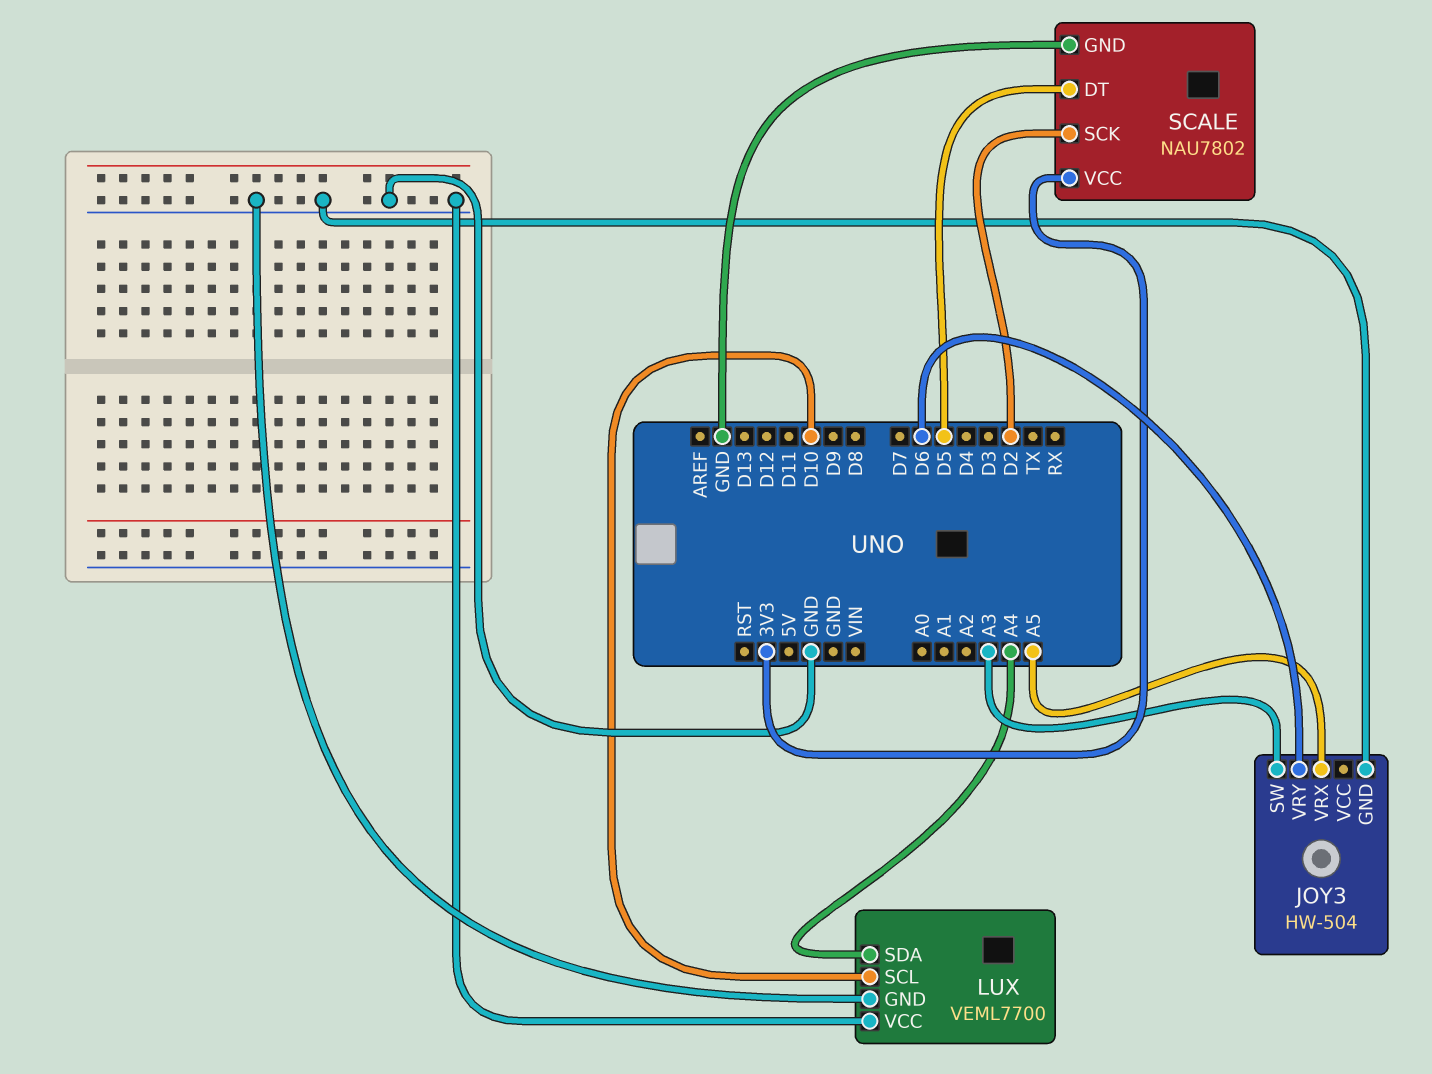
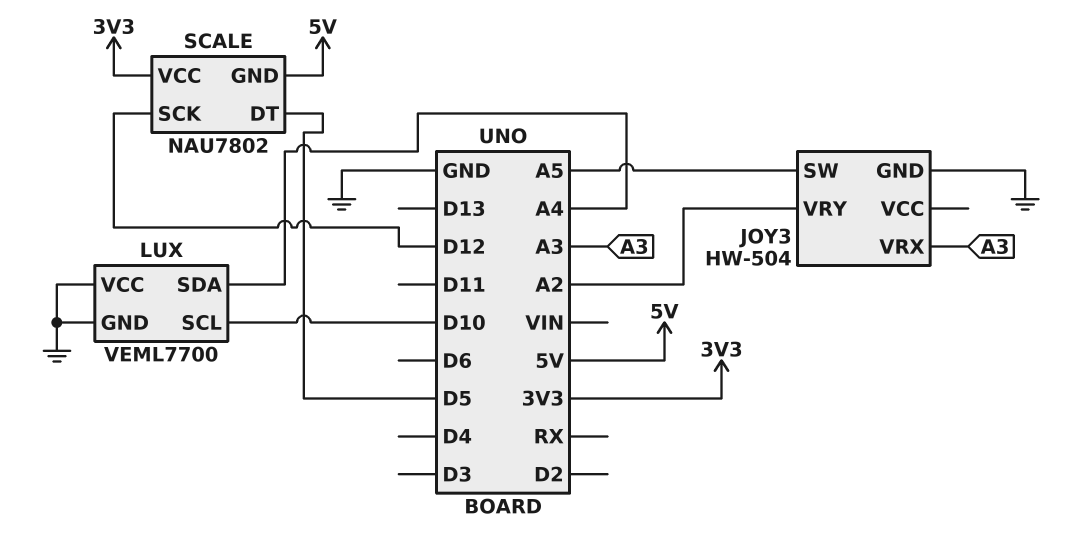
JOY3 pin SW: A3 -> A5
JOY3 pin VRX: A5 -> A3
JOY3 pin VRY: D6 -> A2
SCALE pin GND: GND -> 5V
SCALE pin SCK: D2 -> D12

